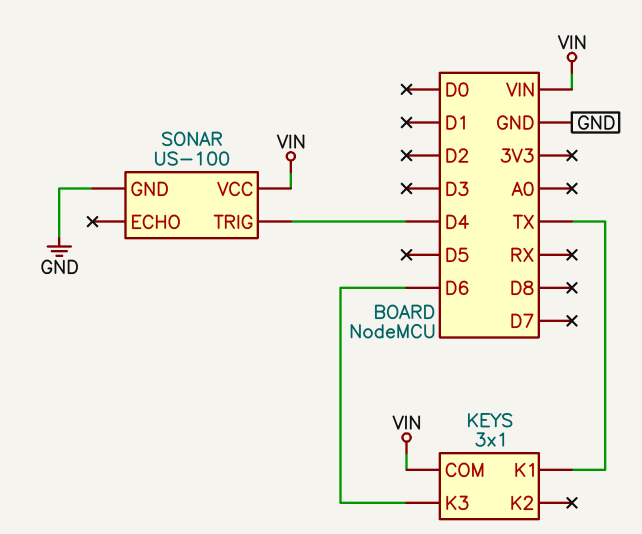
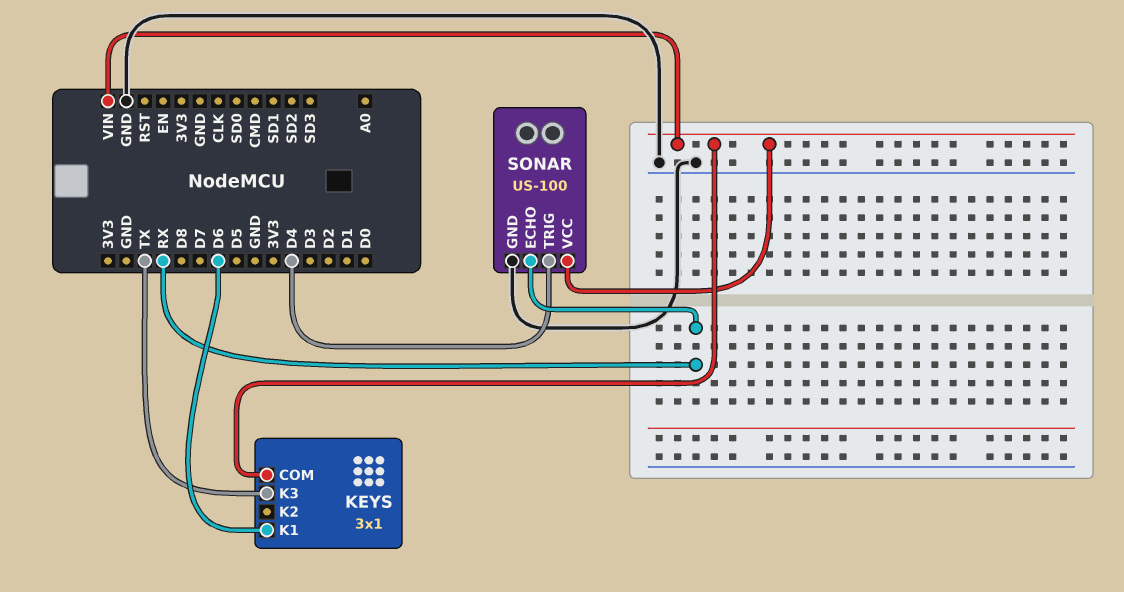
KEYS pin K1: TX -> D6
KEYS pin K3: D6 -> TX
SONAR pin ECHO: none -> RX

